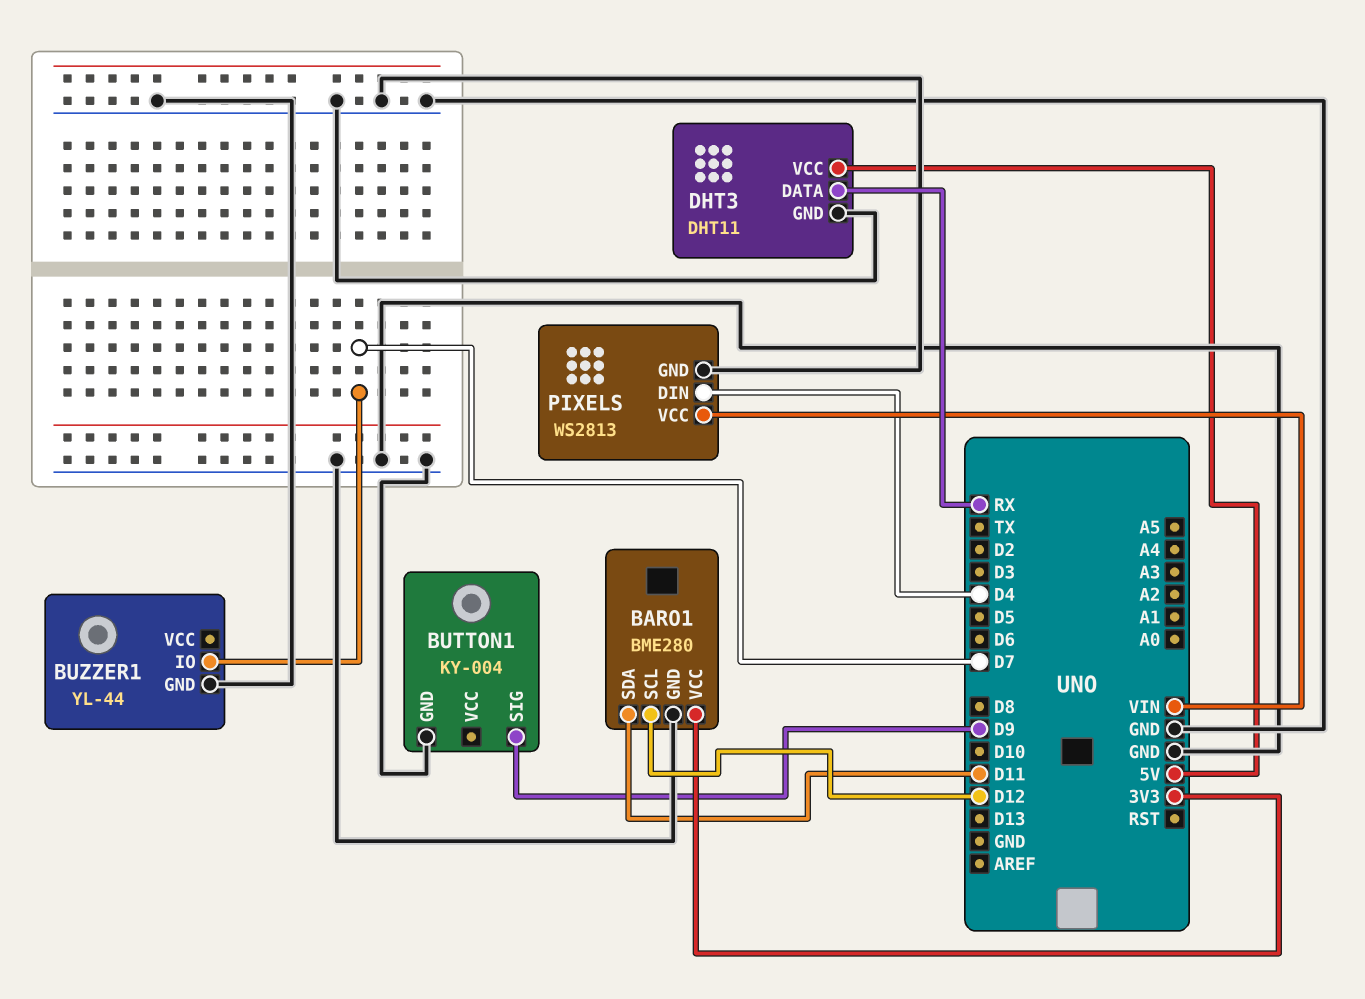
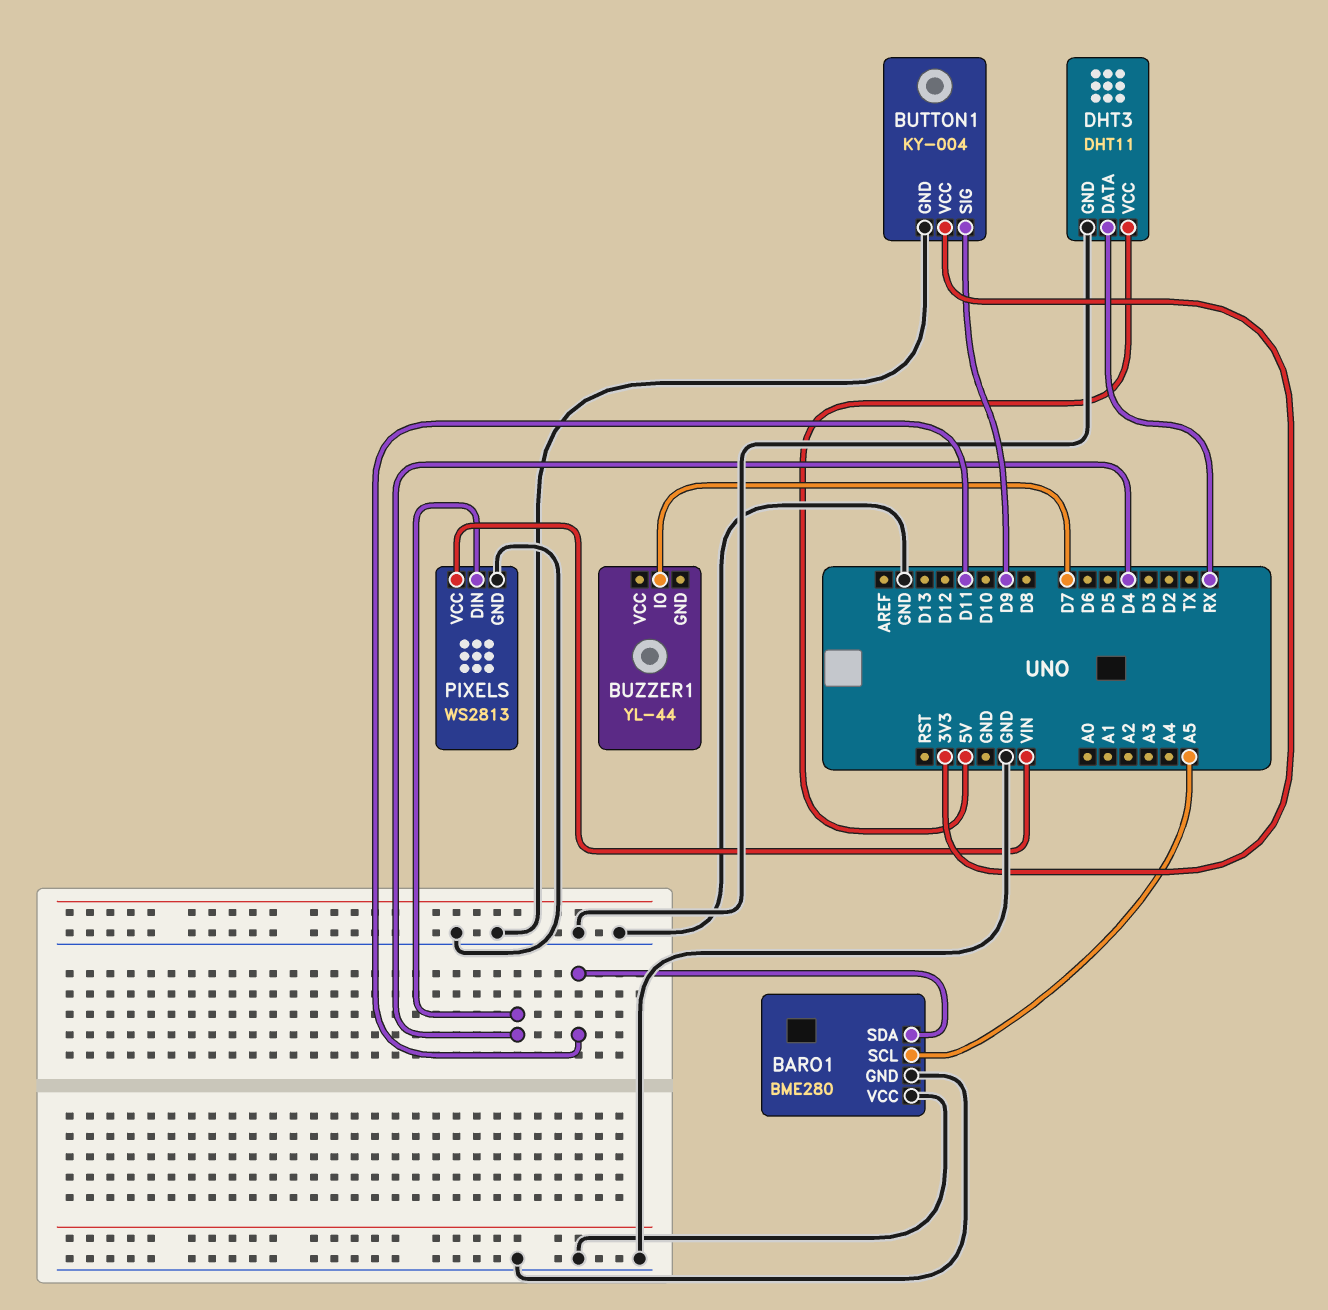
BARO1 pin SCL: D12 -> A5
BARO1 pin VCC: 3V3 -> GND
BUTTON1 pin VCC: none -> 3V3
BUZZER1 pin GND: GND -> none

